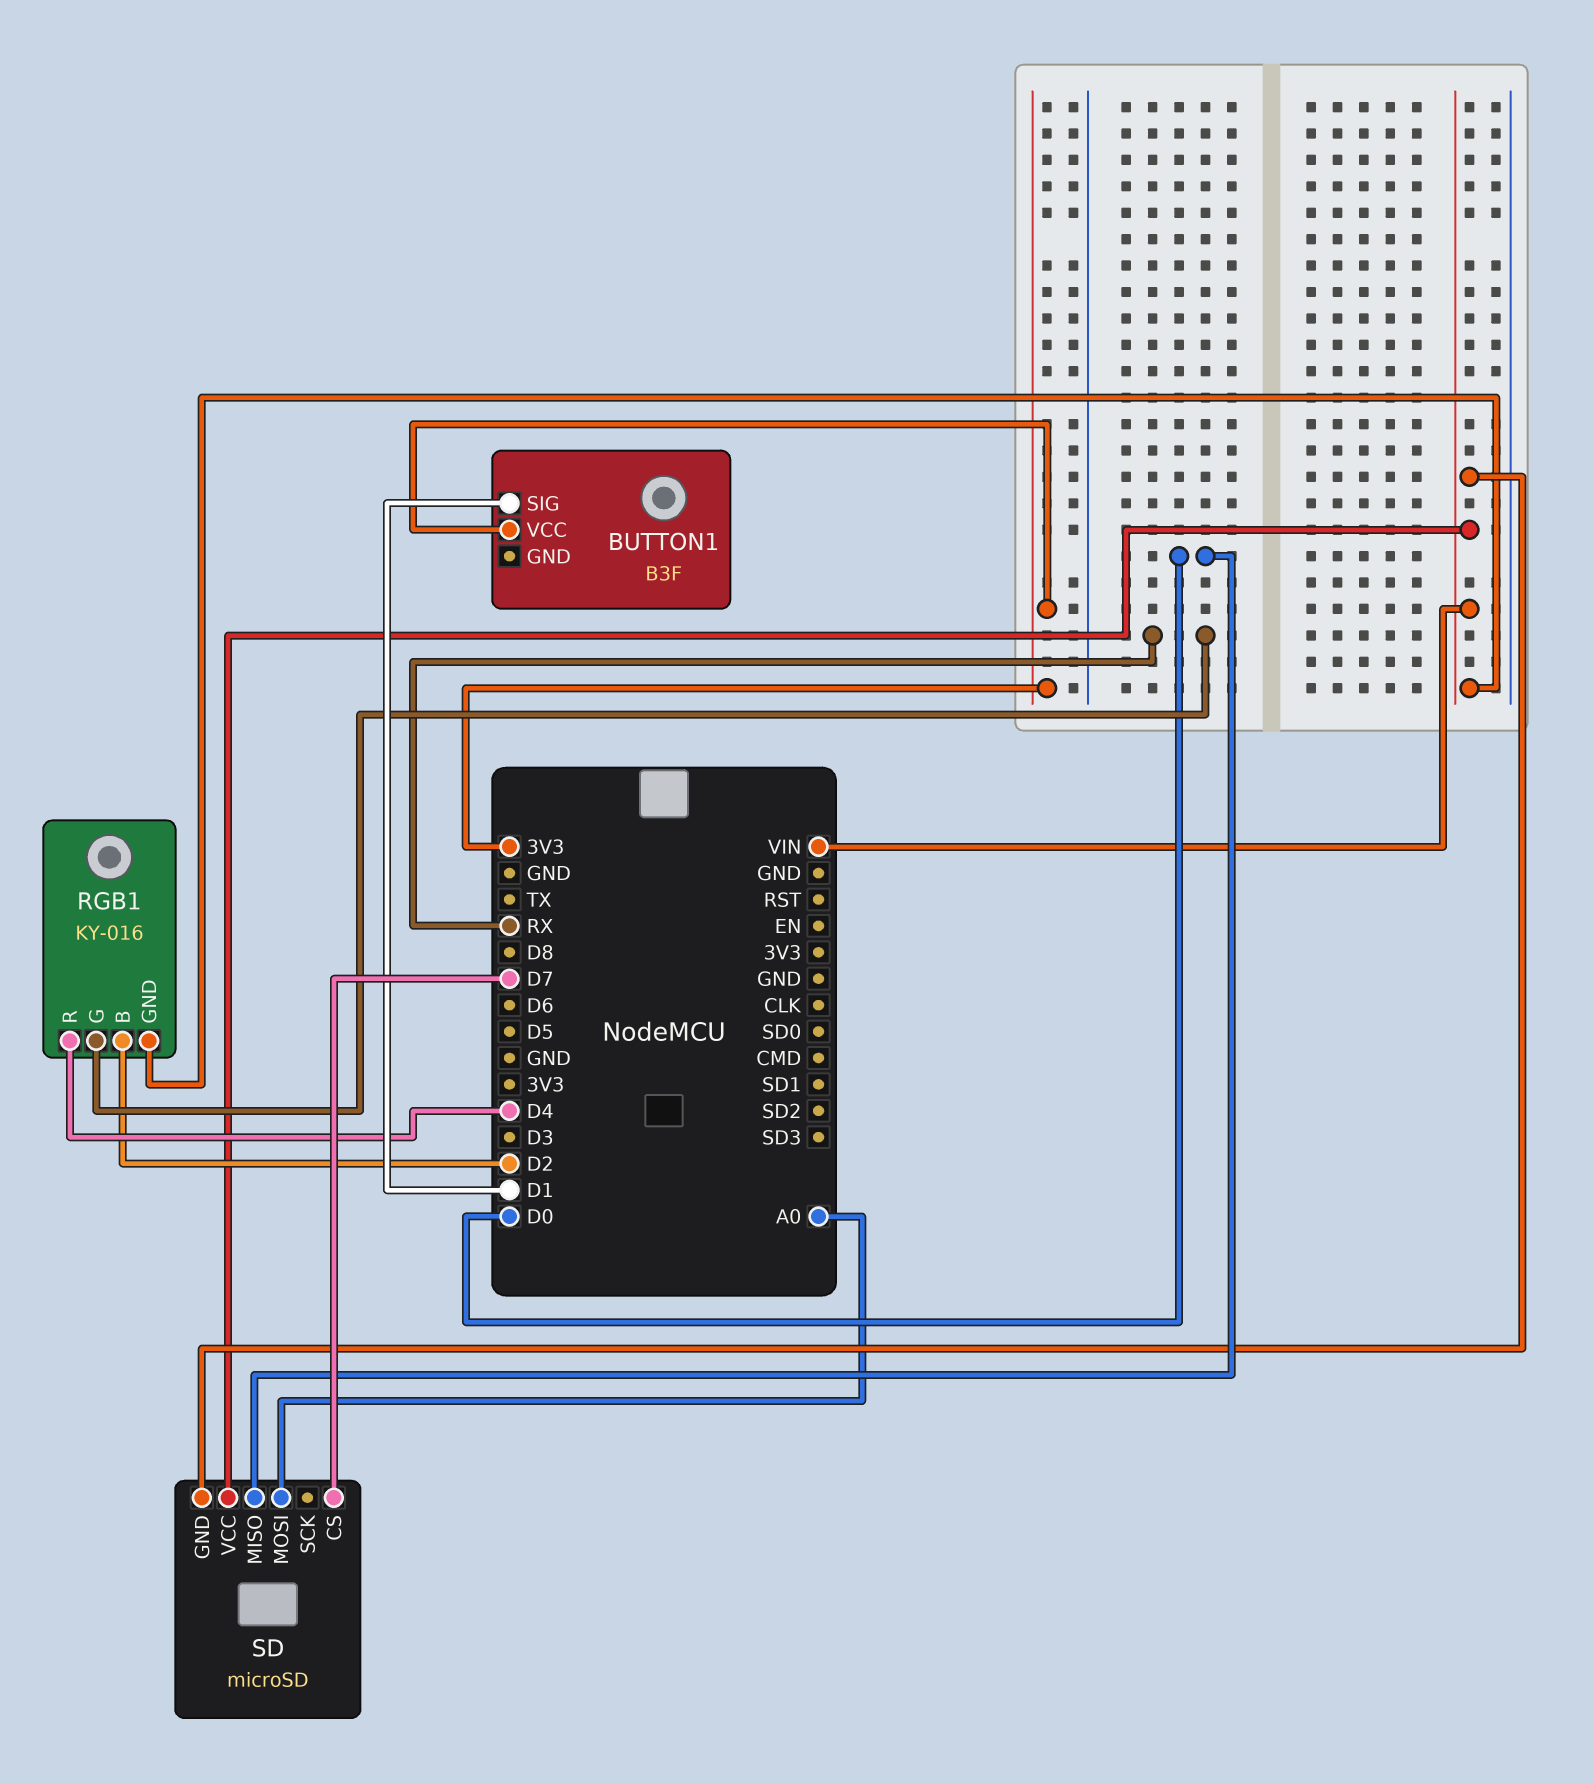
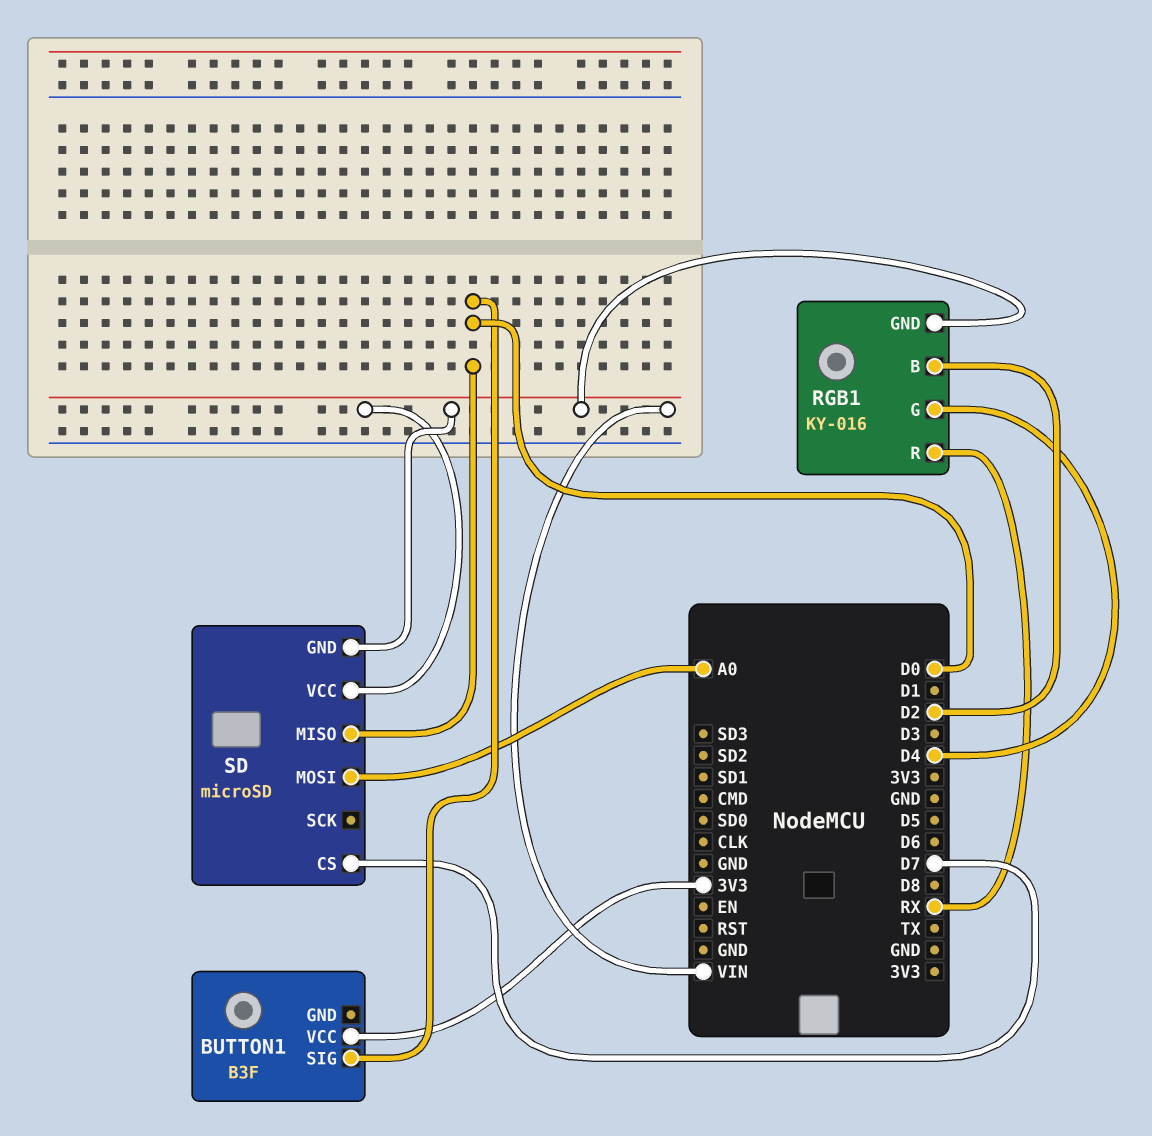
BUTTON1 pin SIG: D1 -> D0
RGB1 pin G: RX -> D4
RGB1 pin R: D4 -> RX

